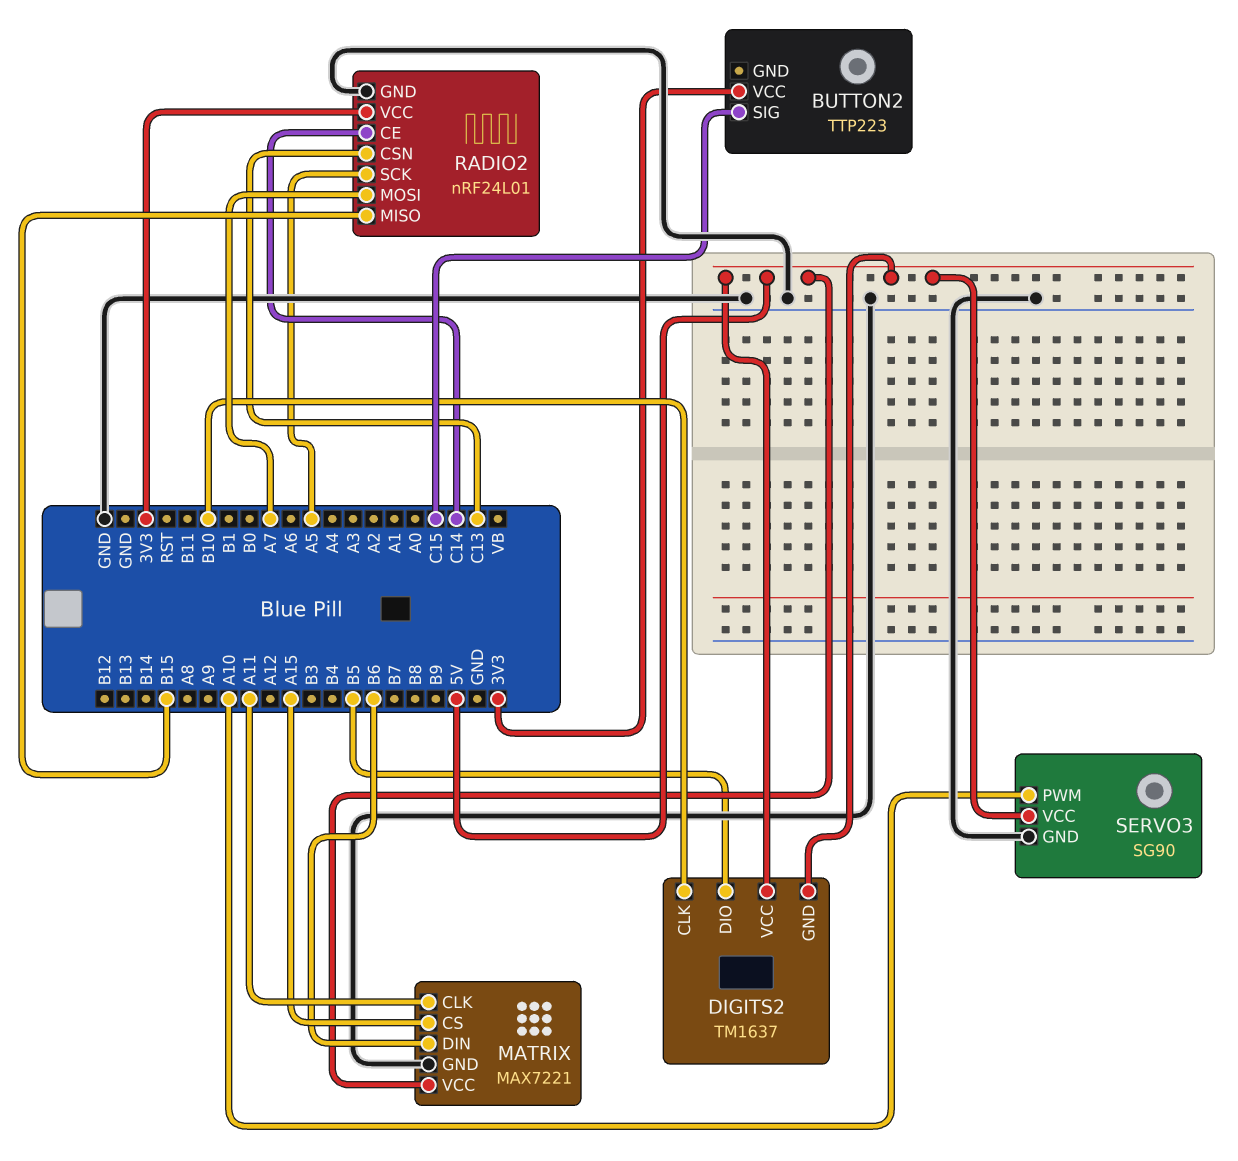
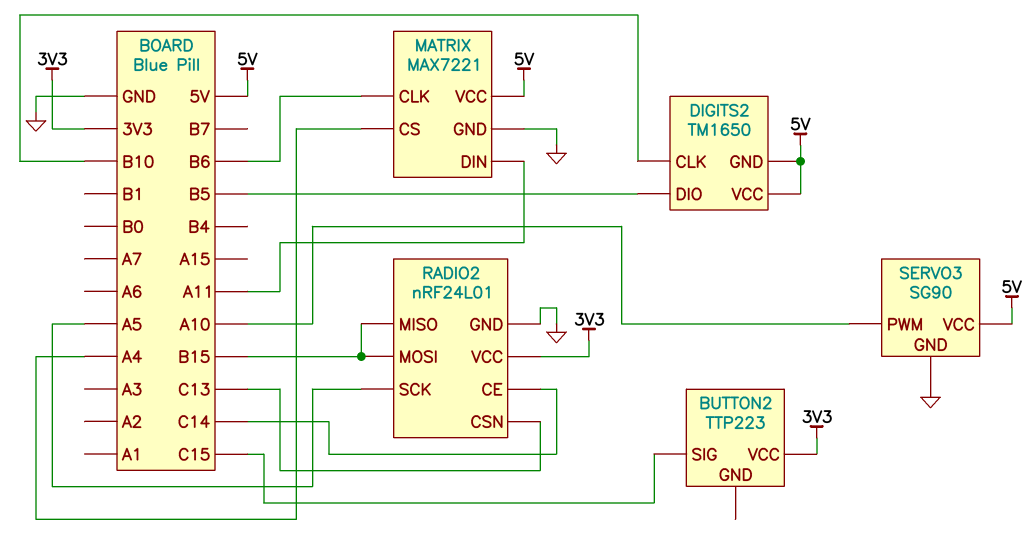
DIGITS2: TM1637 -> TM1650
MATRIX pin CLK: A11 -> B6
MATRIX pin CS: A15 -> A4
MATRIX pin DIN: B6 -> A11
RADIO2 pin MOSI: A7 -> B15

